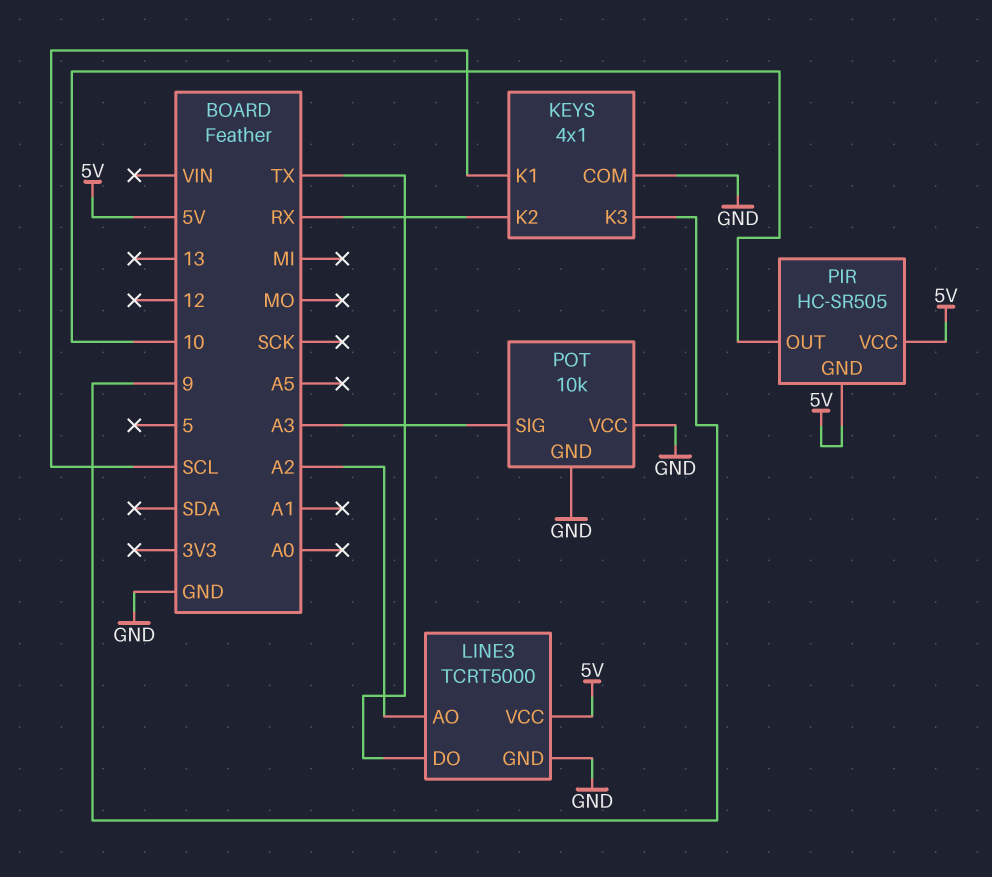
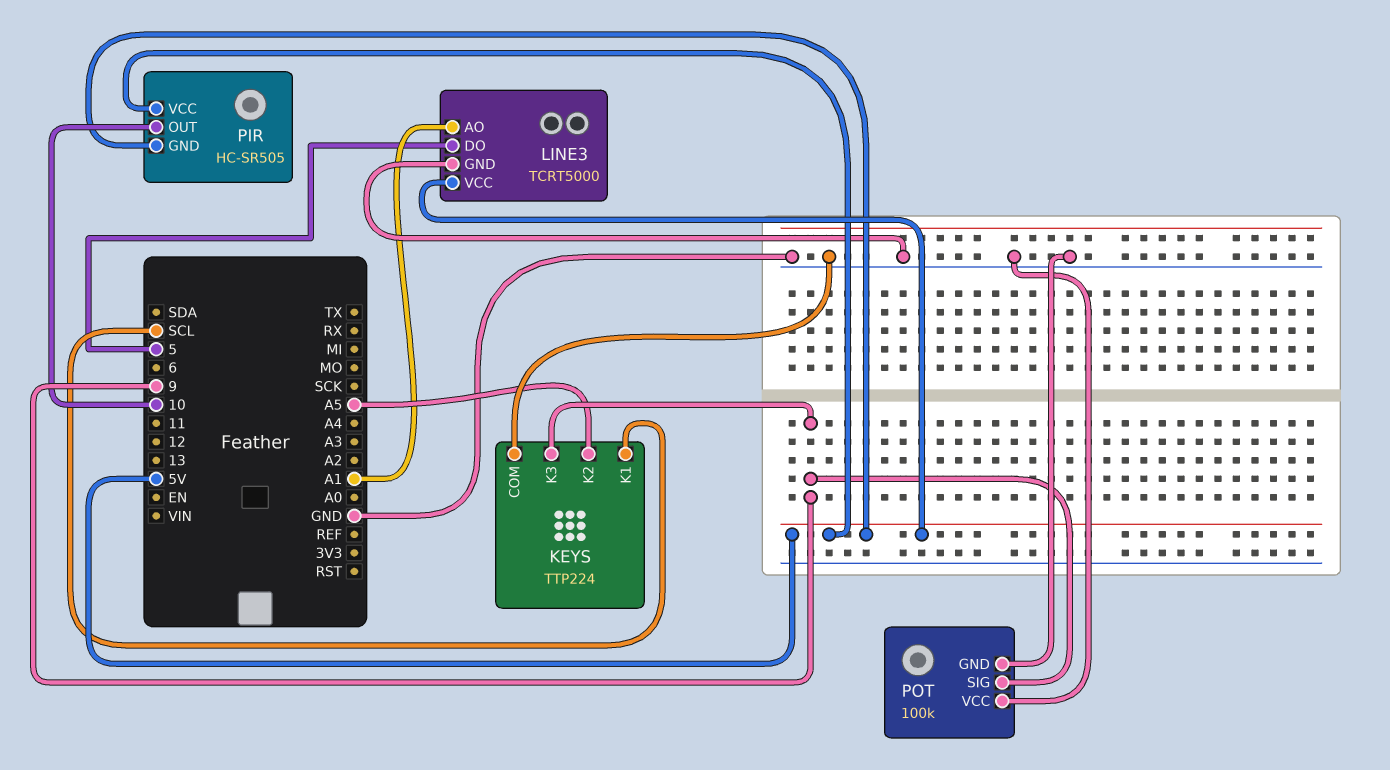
KEYS: 4x1 -> TTP224
KEYS pin K2: RX -> A5
LINE3 pin AO: A2 -> A1
LINE3 pin DO: TX -> 5
POT: 10k -> 100k
POT pin SIG: A3 -> 9

